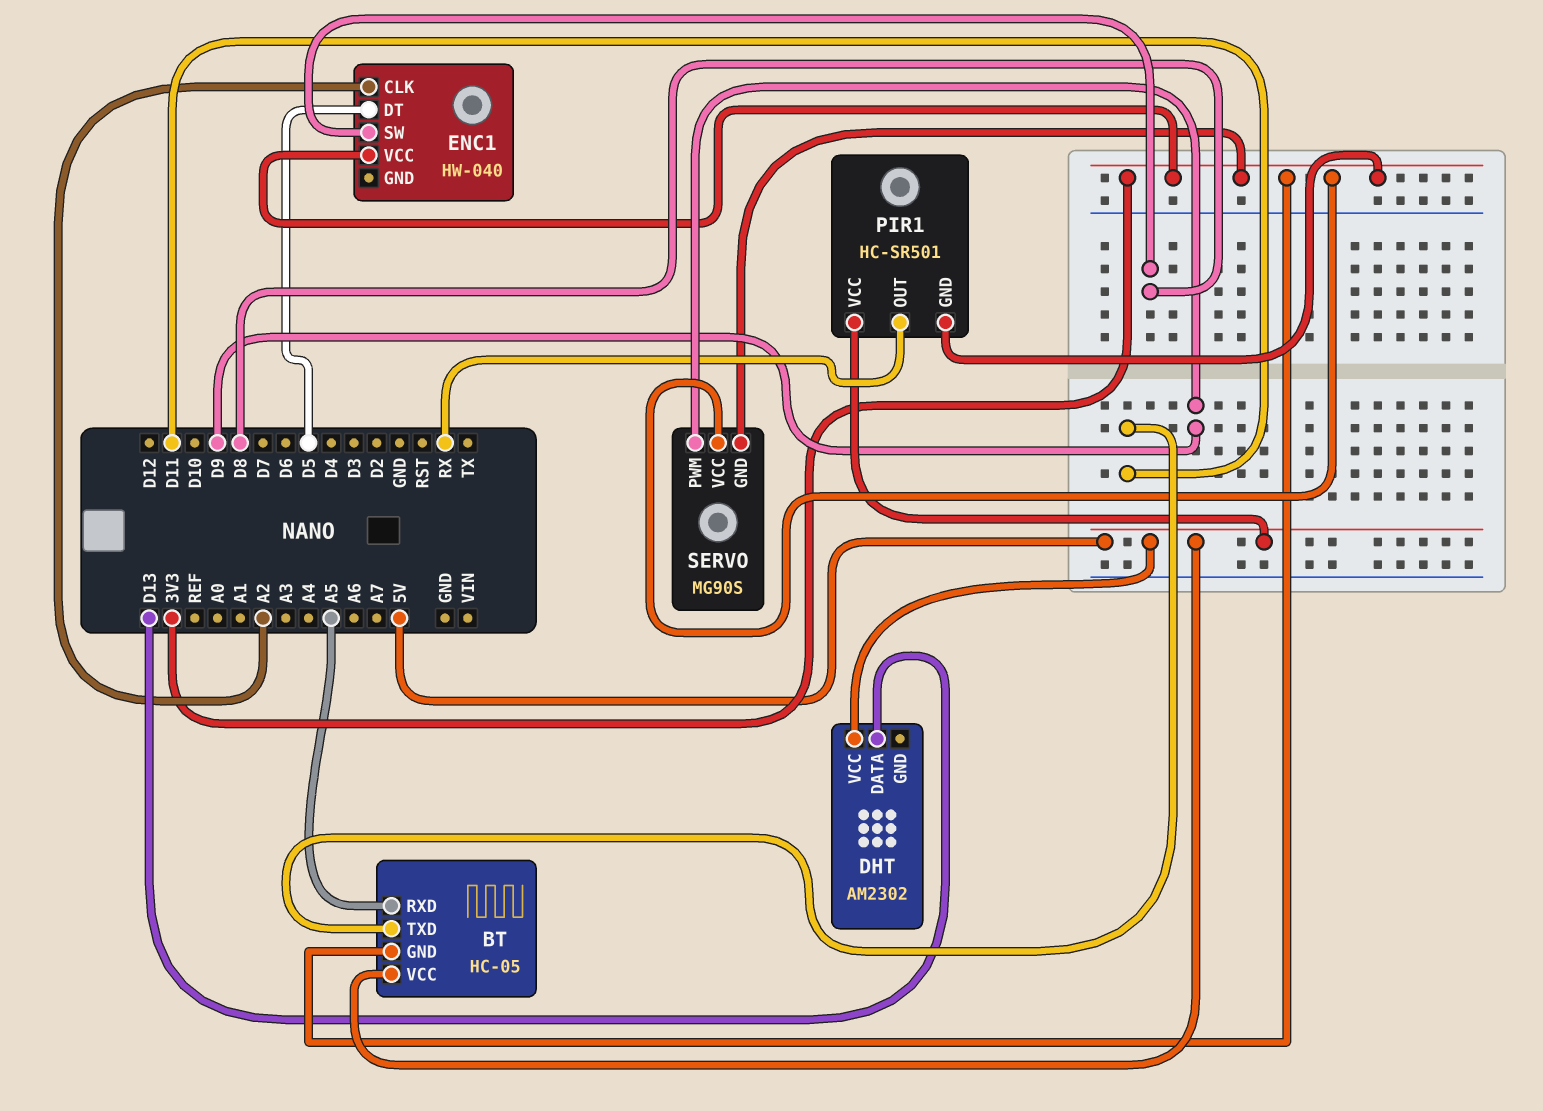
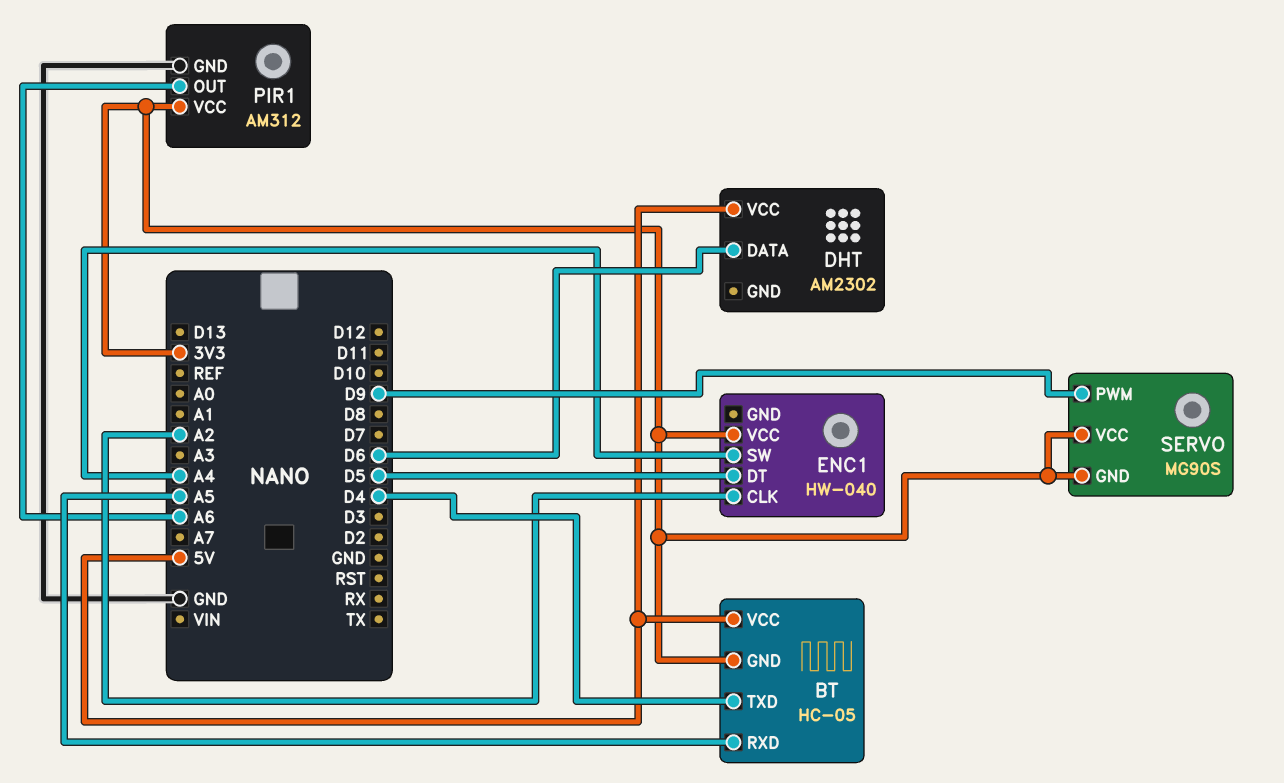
BT pin TXD: D11 -> D4
DHT pin DATA: D13 -> D6
ENC1 pin SW: D8 -> A4
PIR1: HC-SR501 -> AM312
PIR1 pin GND: 3V3 -> GND
PIR1 pin OUT: RX -> A6
PIR1 pin VCC: 5V -> 3V3

